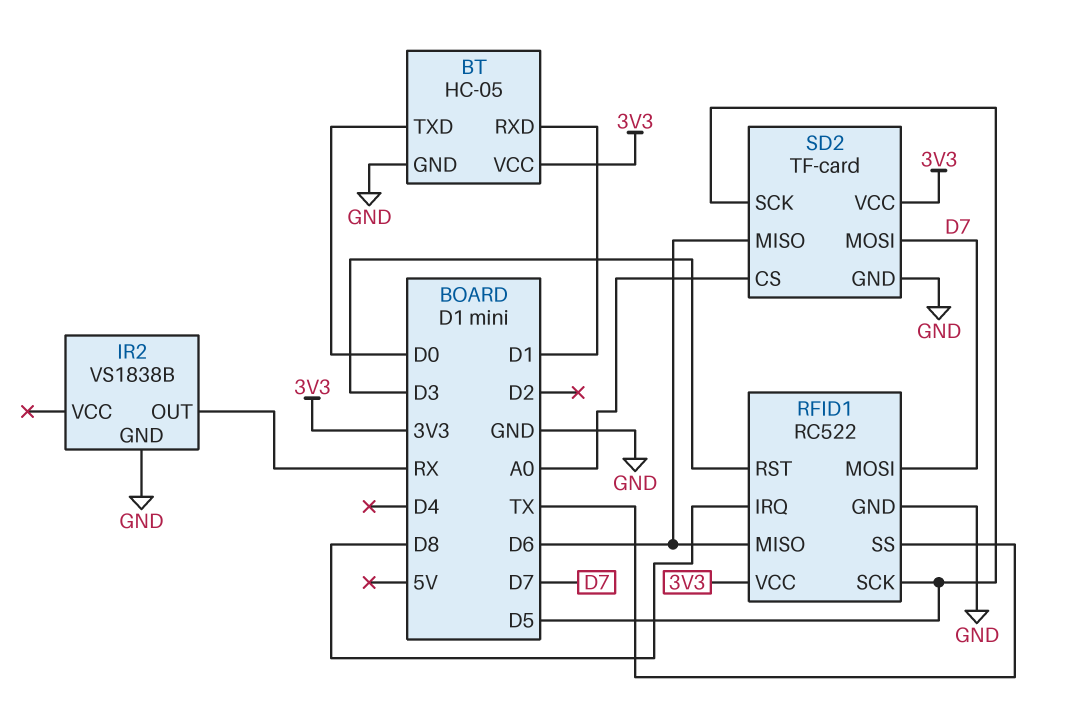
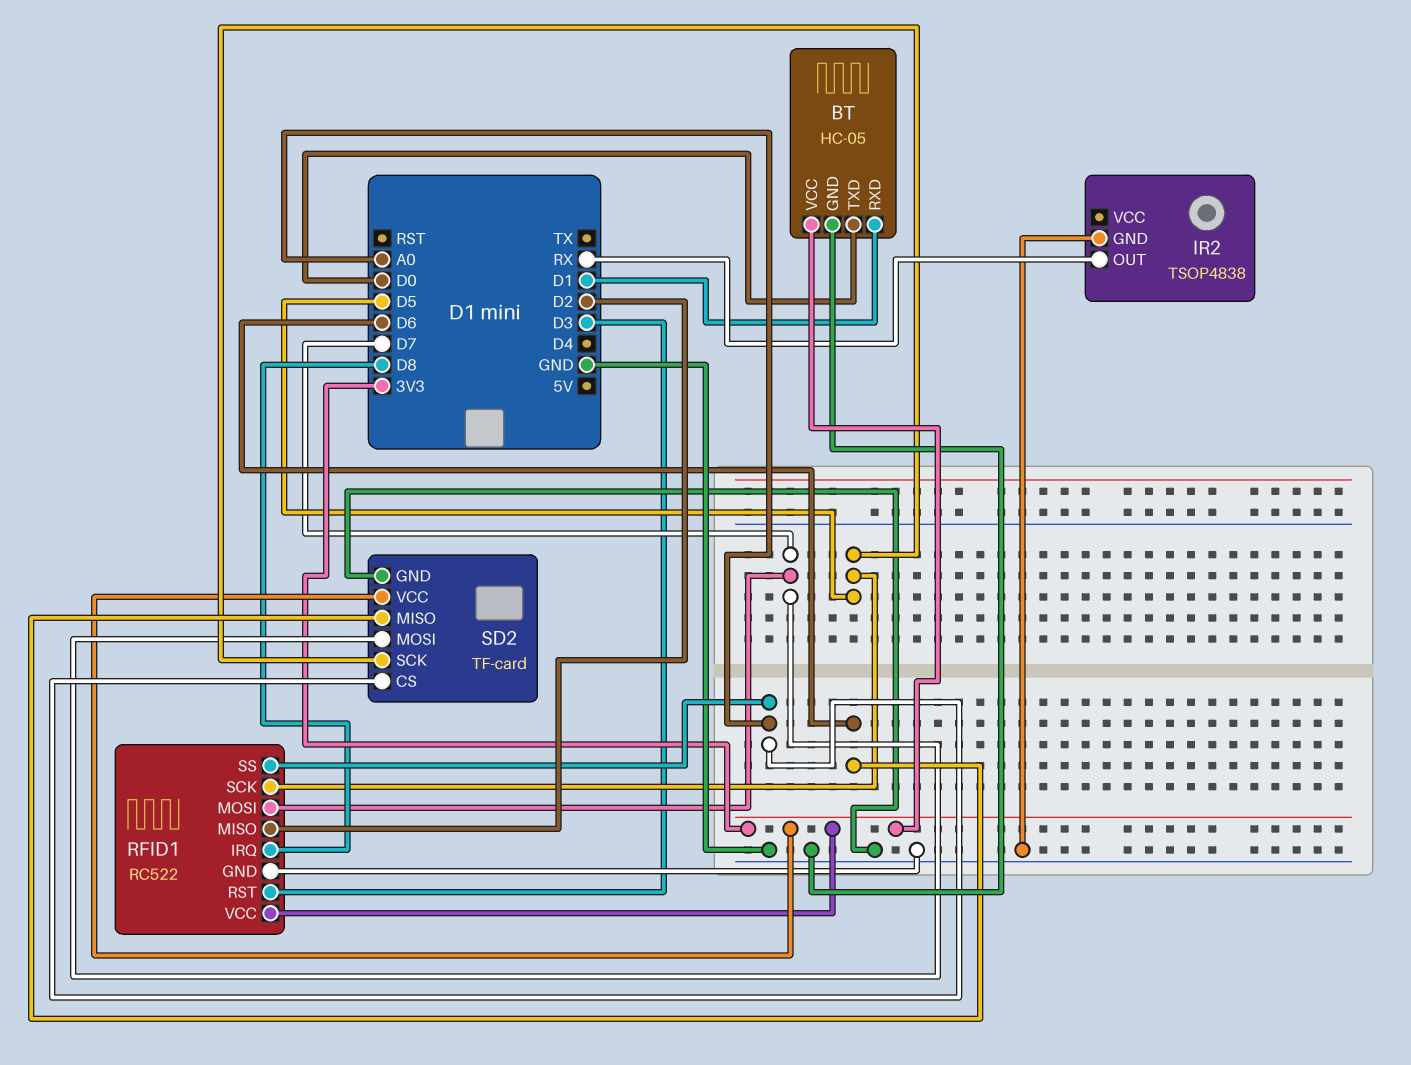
IR2: VS1838B -> TSOP4838
RFID1 pin MISO: D6 -> D2
RFID1 pin SS: TX -> A0

